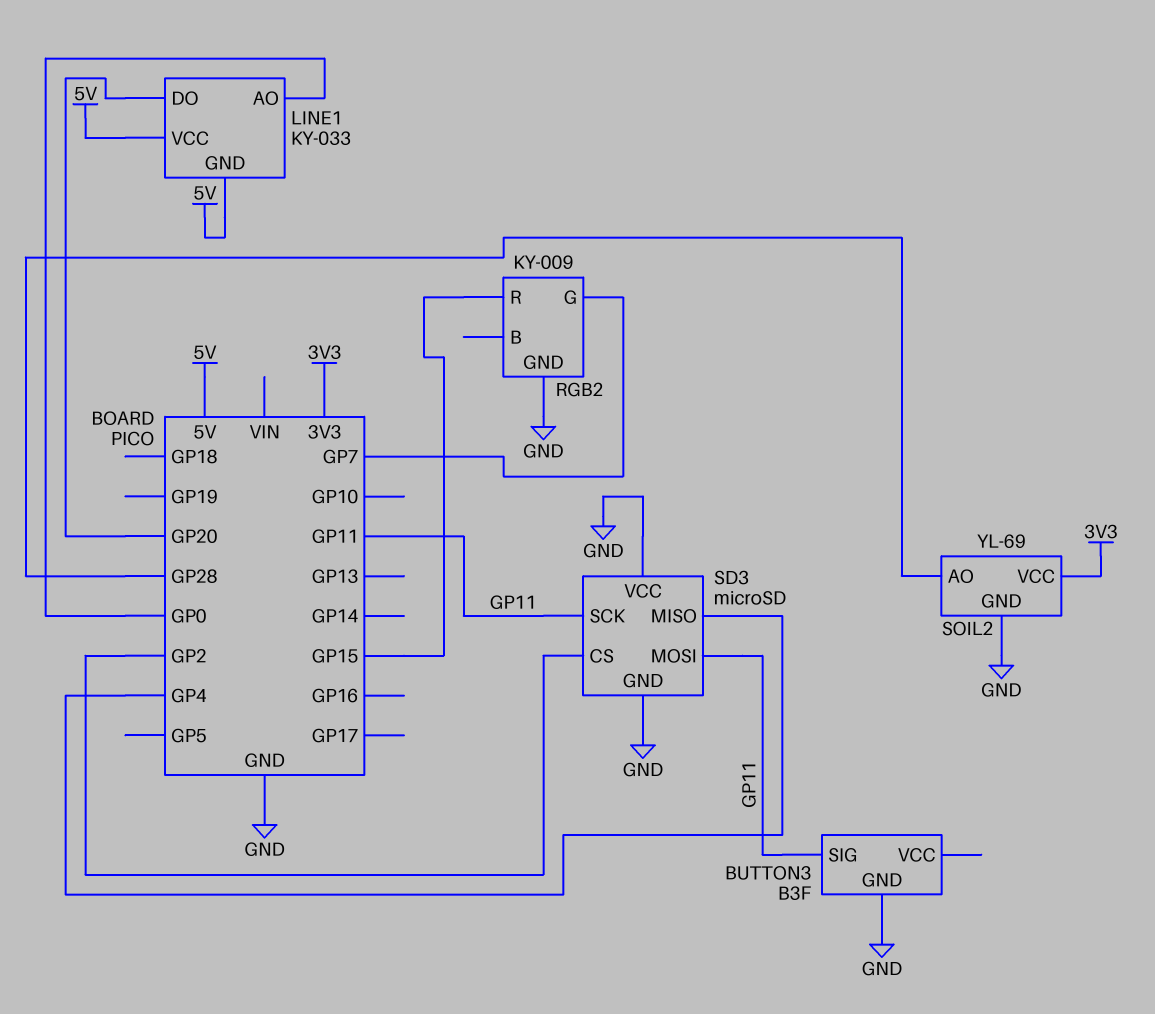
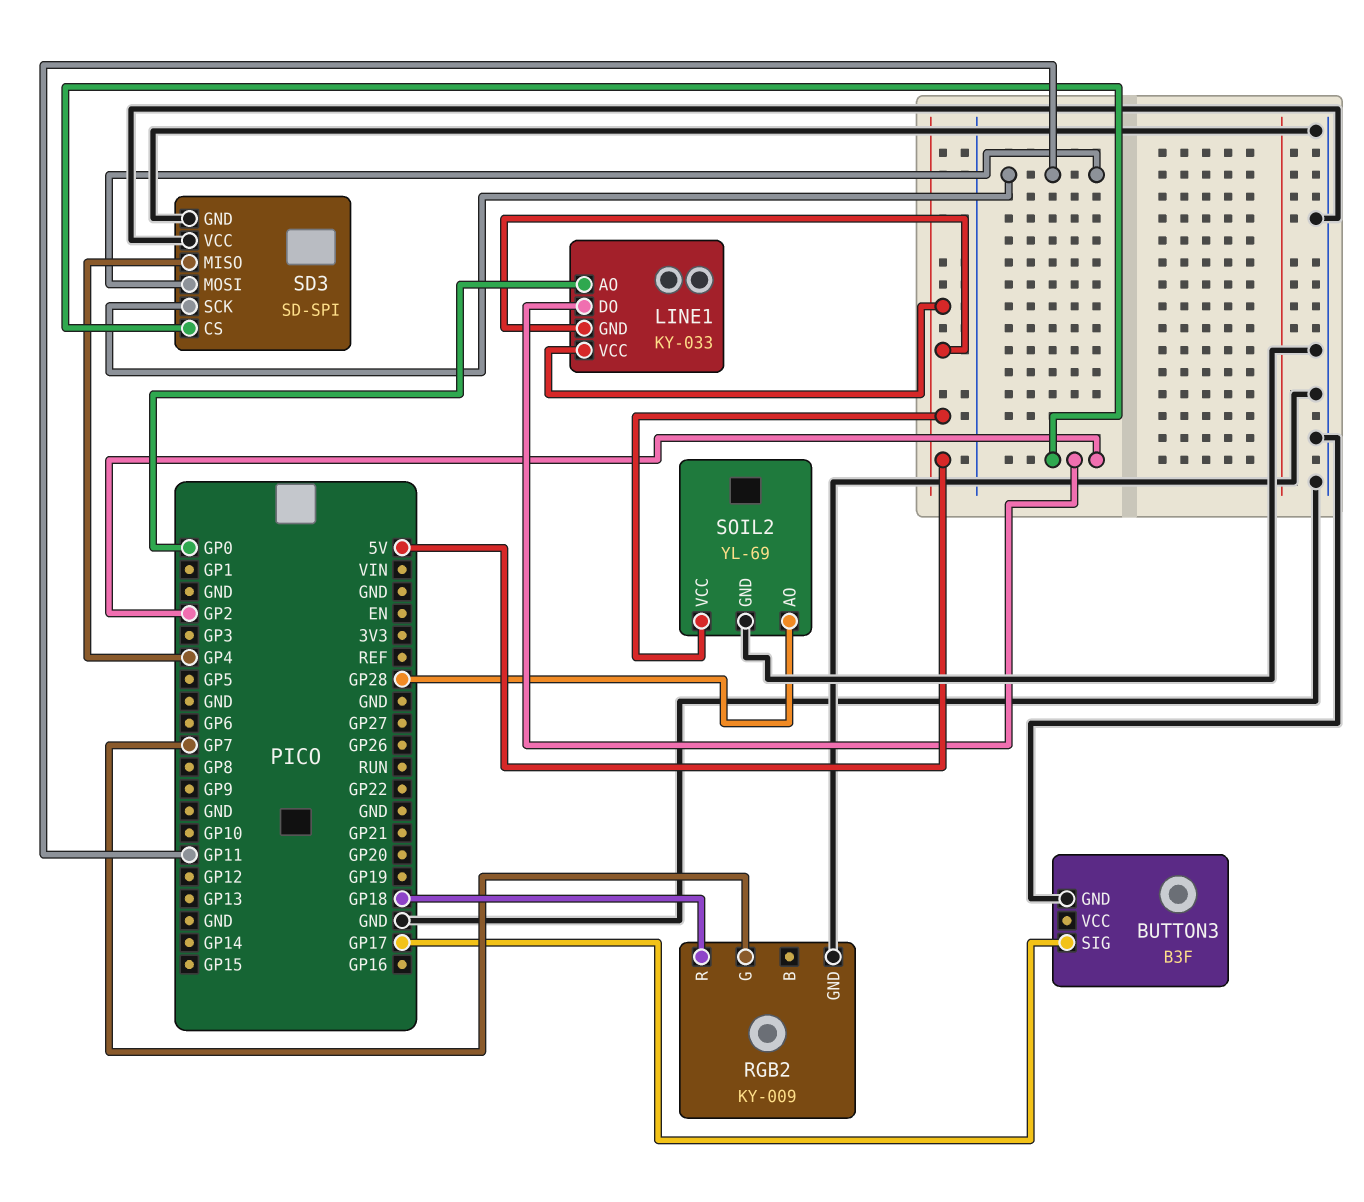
BUTTON3 pin SIG: GP11 -> GP17
LINE1 pin DO: GP20 -> GP2
RGB2 pin R: GP15 -> GP18
SD3: microSD -> SD-SPI
SOIL2 pin VCC: 3V3 -> 5V

